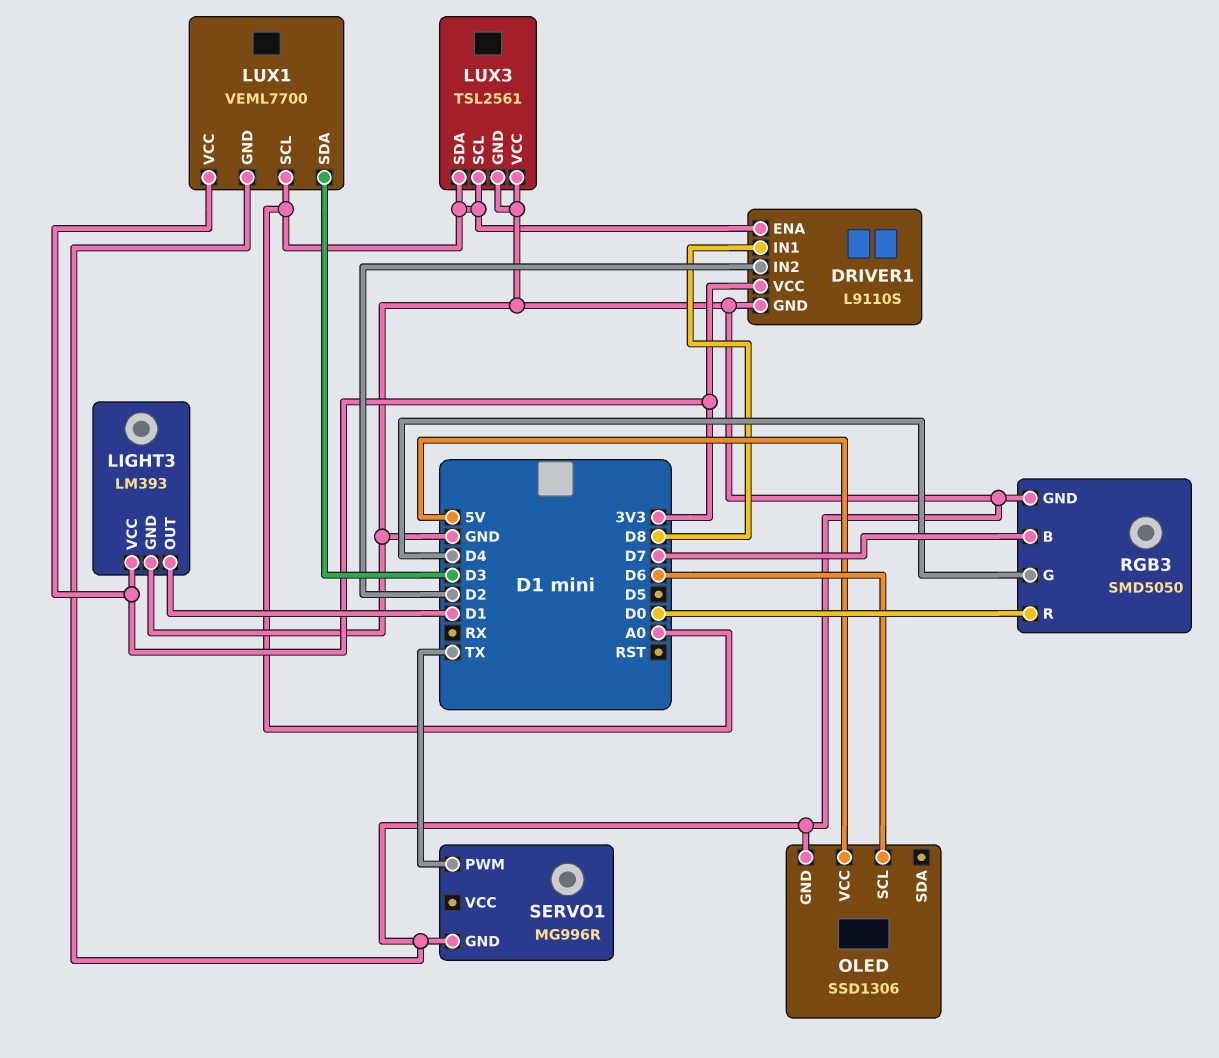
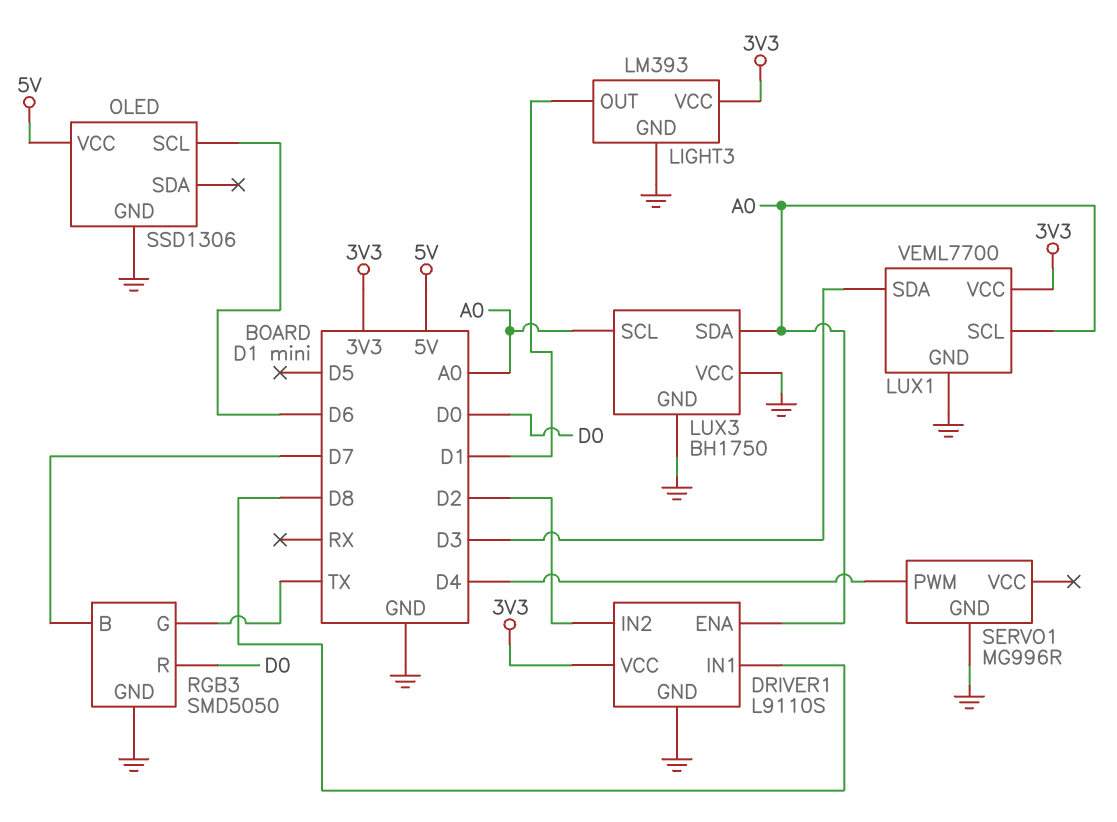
LUX3: TSL2561 -> BH1750
RGB3 pin G: D4 -> TX
SERVO1 pin PWM: TX -> D4

